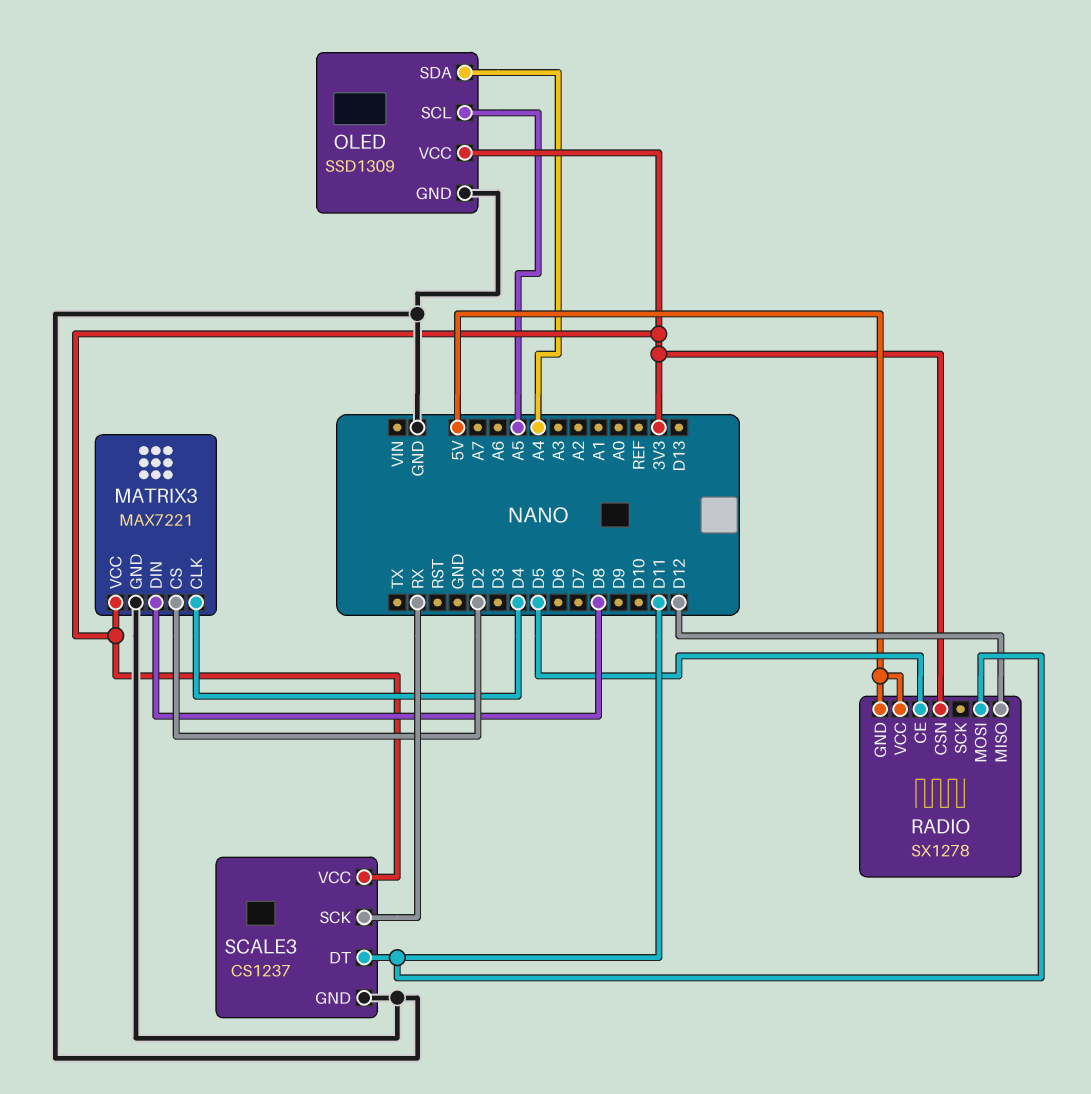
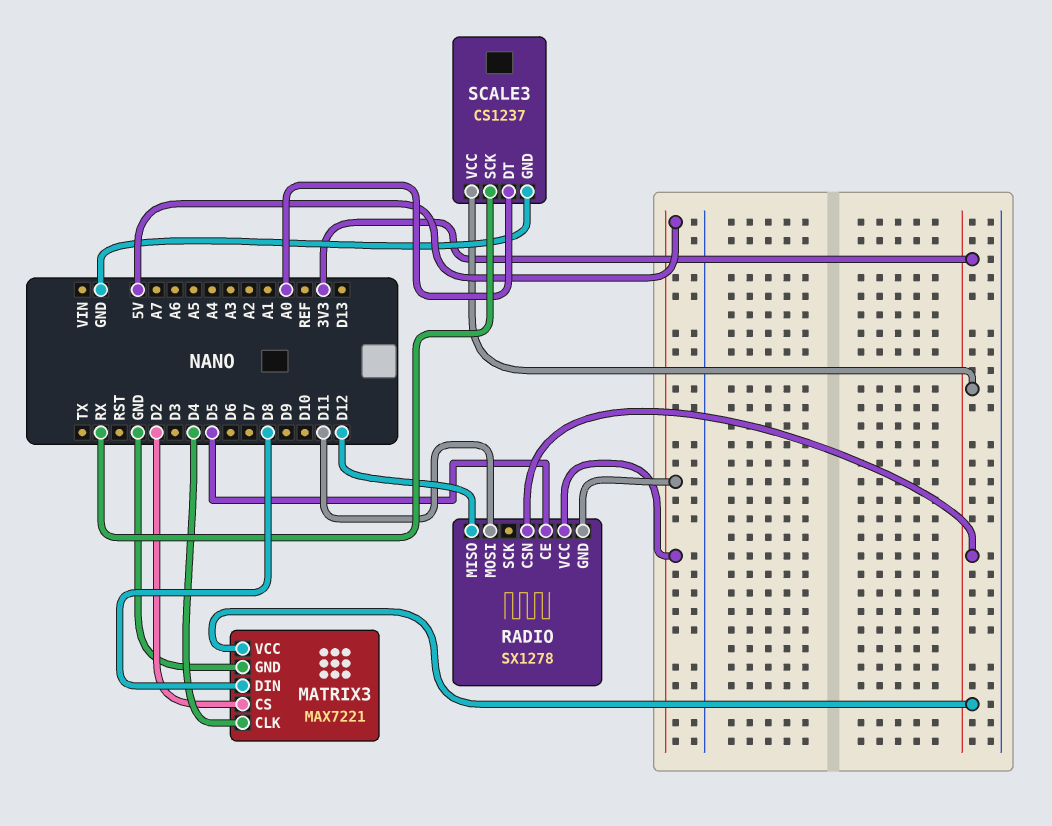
OLED: SSD1309 -> none
OLED pin GND: GND -> none
OLED pin SCL: A5 -> none
OLED pin SDA: A4 -> none
OLED pin VCC: 3V3 -> none
SCALE3 pin DT: D11 -> A0

